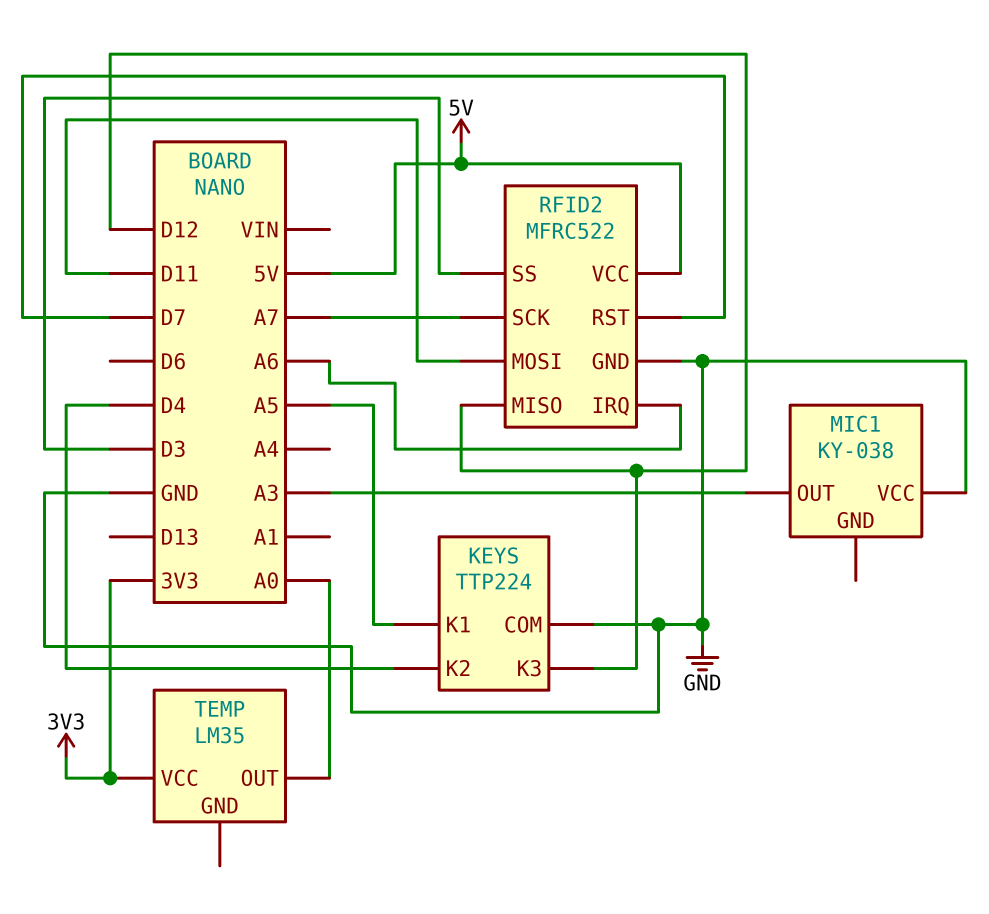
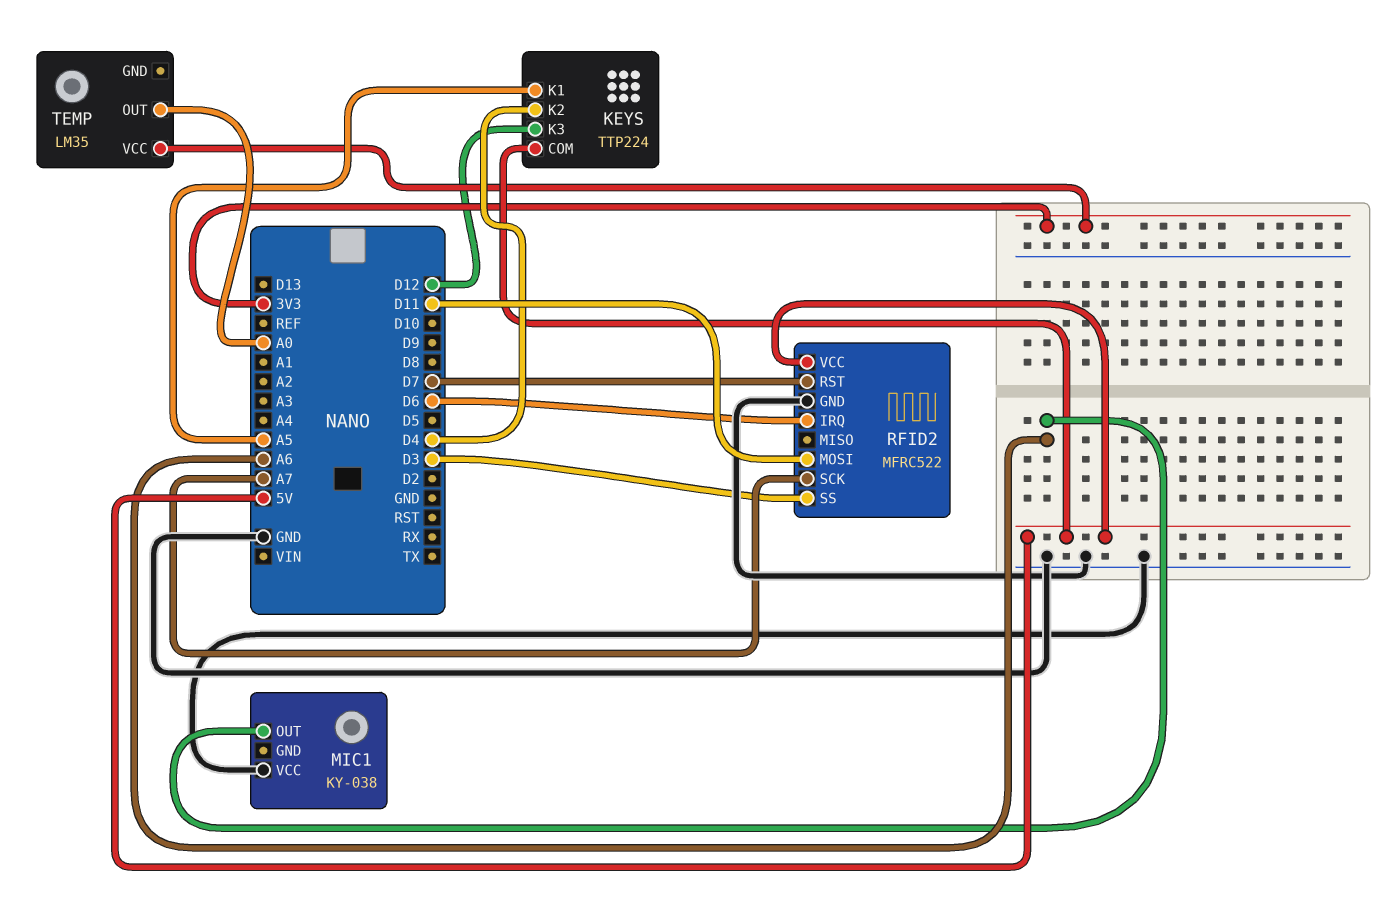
KEYS pin COM: GND -> 5V
MIC1 pin OUT: A3 -> A6
RFID2 pin IRQ: A6 -> D6
RFID2 pin MISO: D12 -> none

